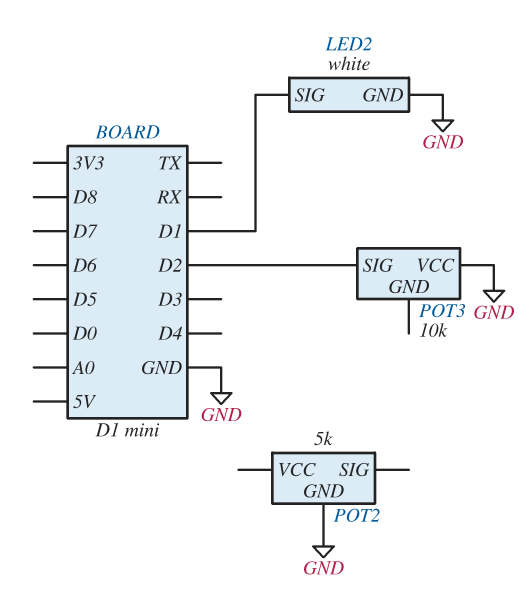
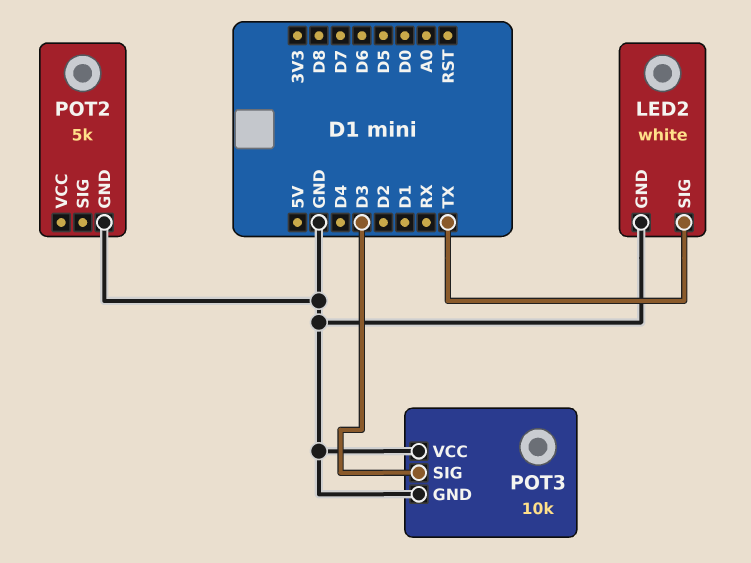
LED2 pin SIG: D1 -> TX
POT3 pin GND: none -> GND
POT3 pin SIG: D2 -> D3

